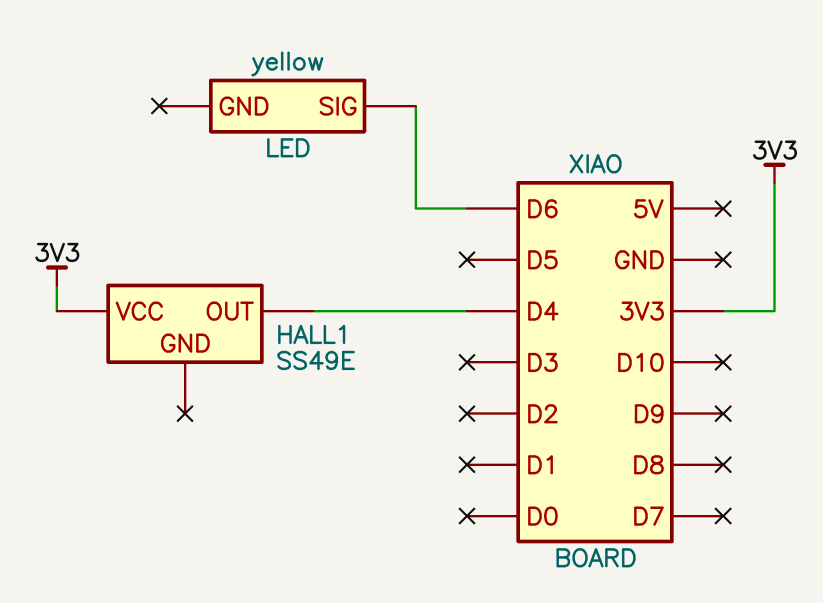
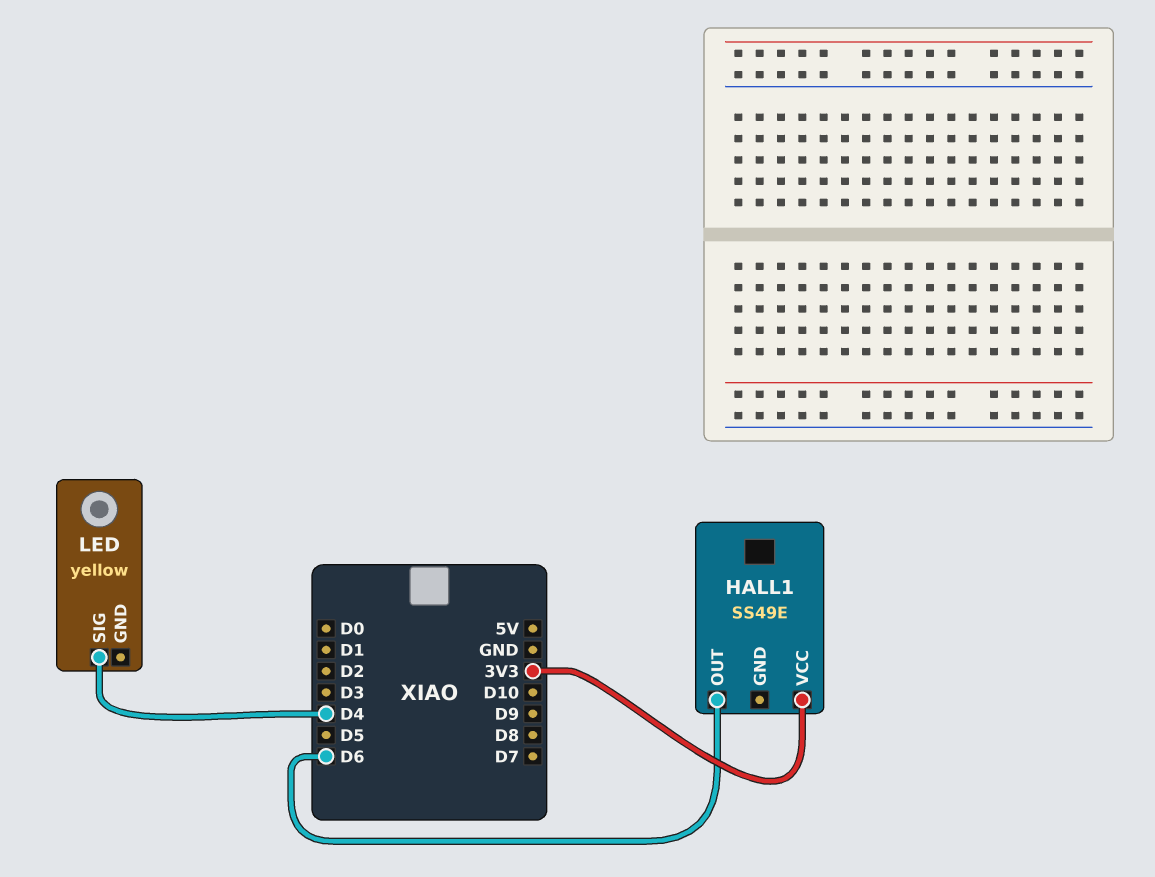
HALL1 pin OUT: D4 -> D6
LED pin SIG: D6 -> D4

